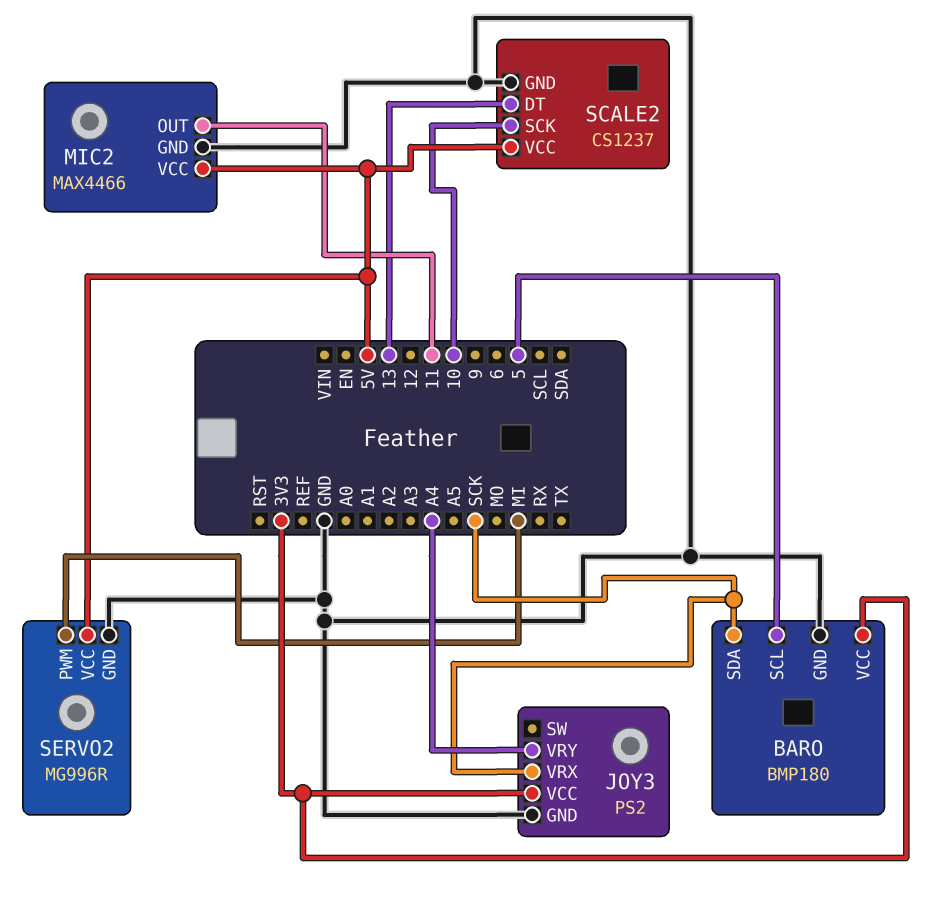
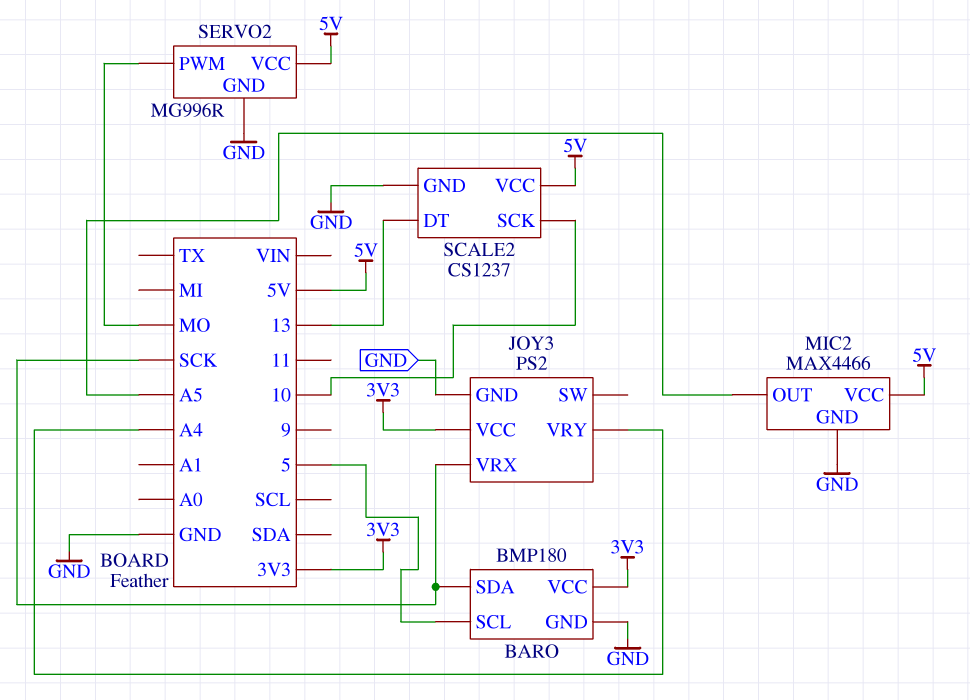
MIC2 pin OUT: 11 -> A5
SERVO2 pin PWM: MI -> MO

